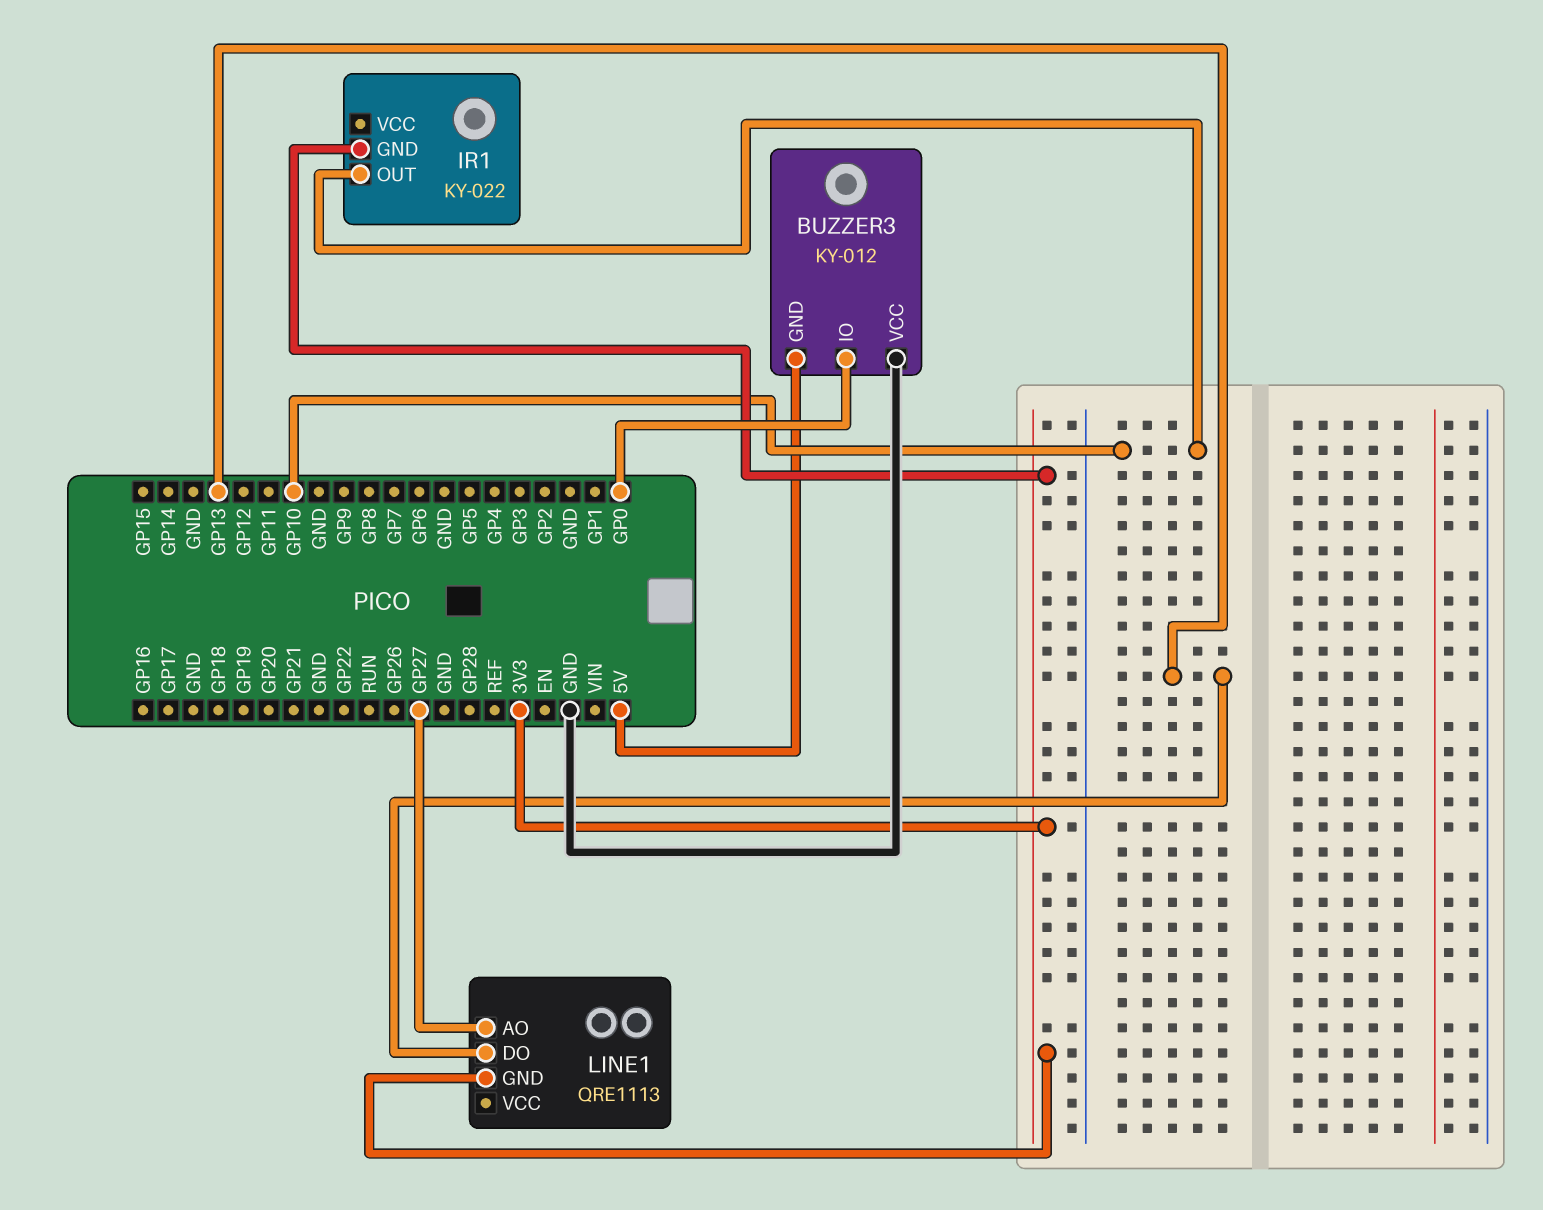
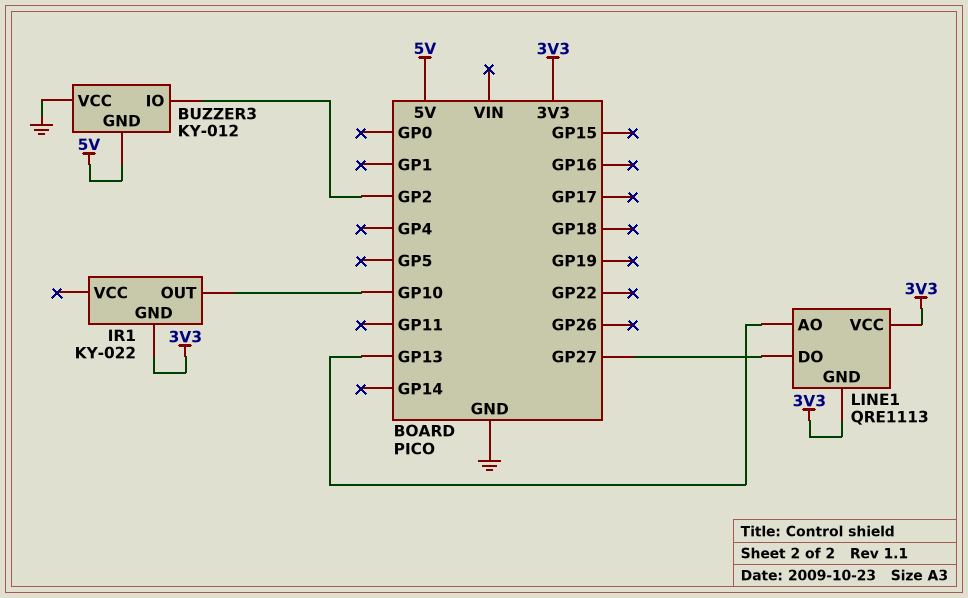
BUZZER3 pin IO: GP0 -> GP2
LINE1 pin AO: GP27 -> GP13
LINE1 pin DO: GP13 -> GP27
LINE1 pin VCC: none -> 3V3

